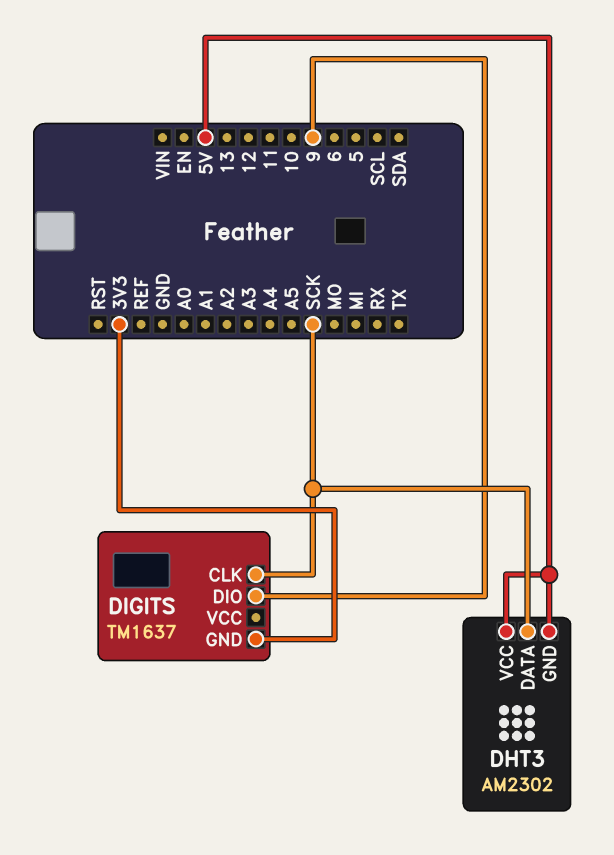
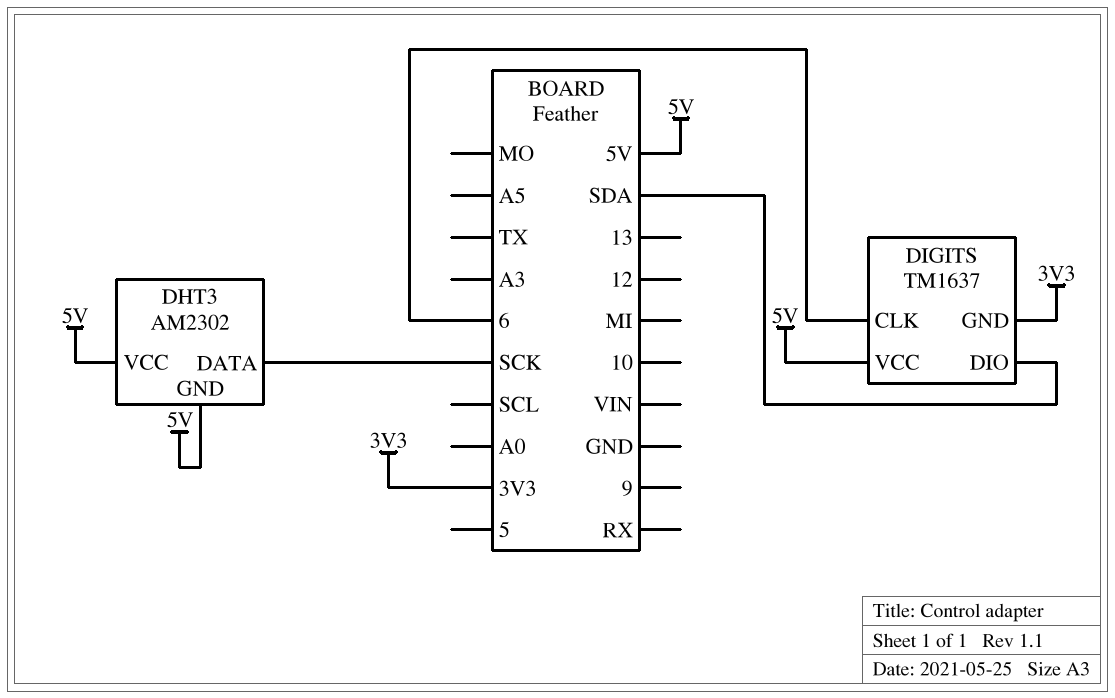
DIGITS pin CLK: SCK -> 6
DIGITS pin DIO: 9 -> SDA
DIGITS pin VCC: none -> 5V

